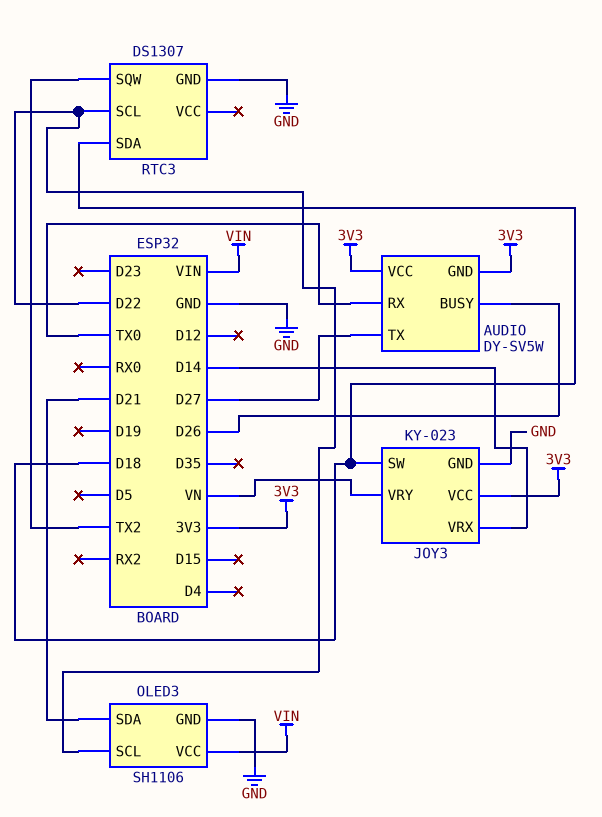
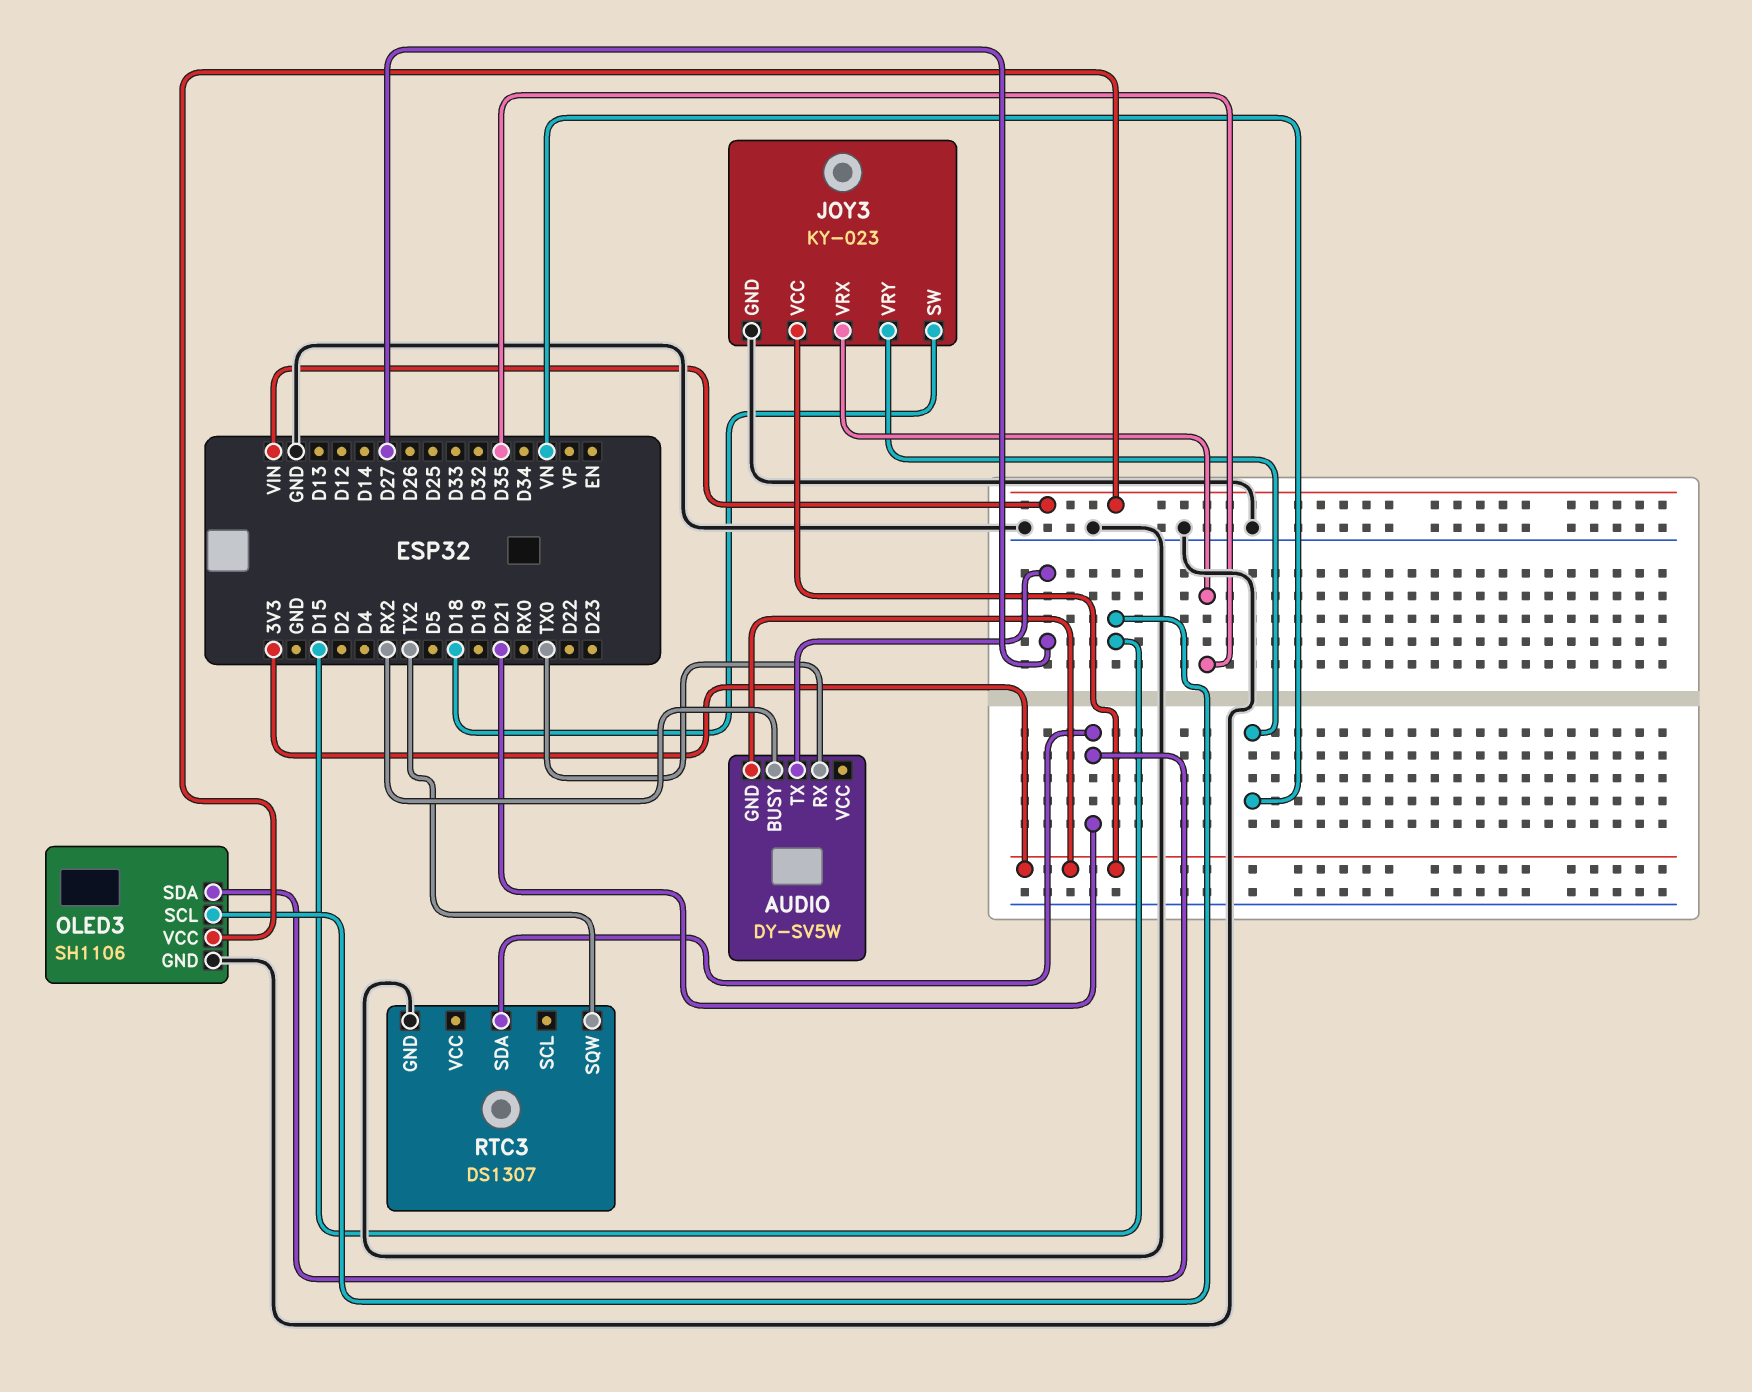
AUDIO pin BUSY: D26 -> RX2
AUDIO pin VCC: 3V3 -> none
JOY3 pin VRX: D14 -> D35
OLED3 pin SCL: D22 -> D15
RTC3 pin SCL: D22 -> none
RTC3 pin SDA: D18 -> D21

